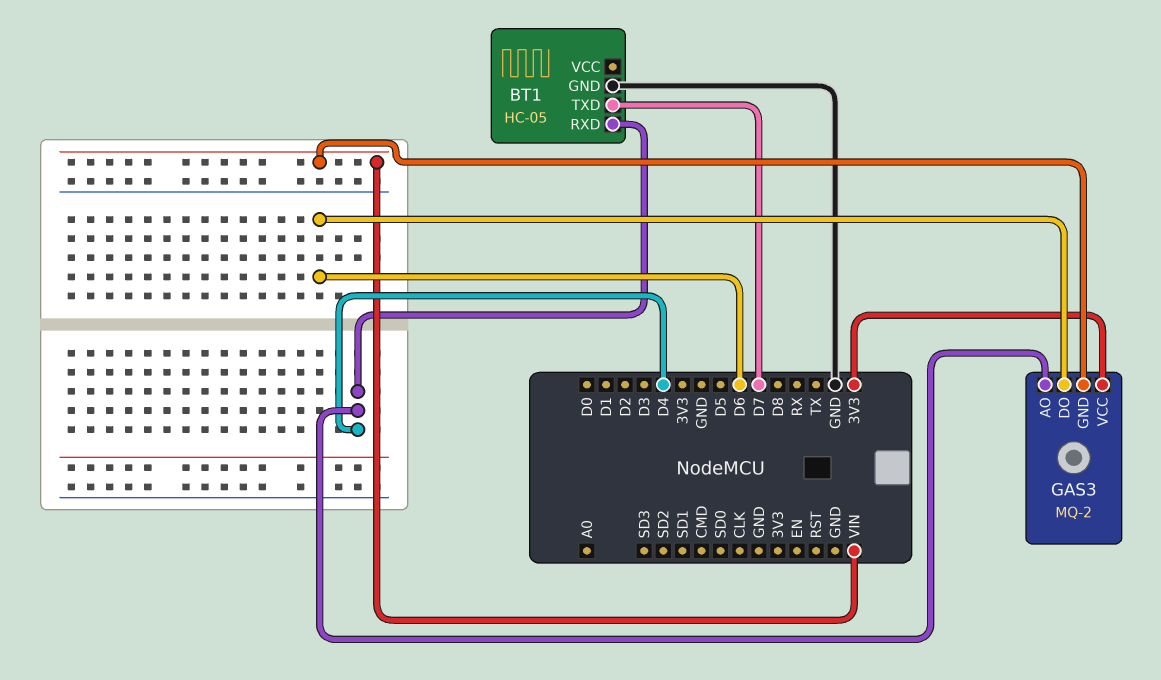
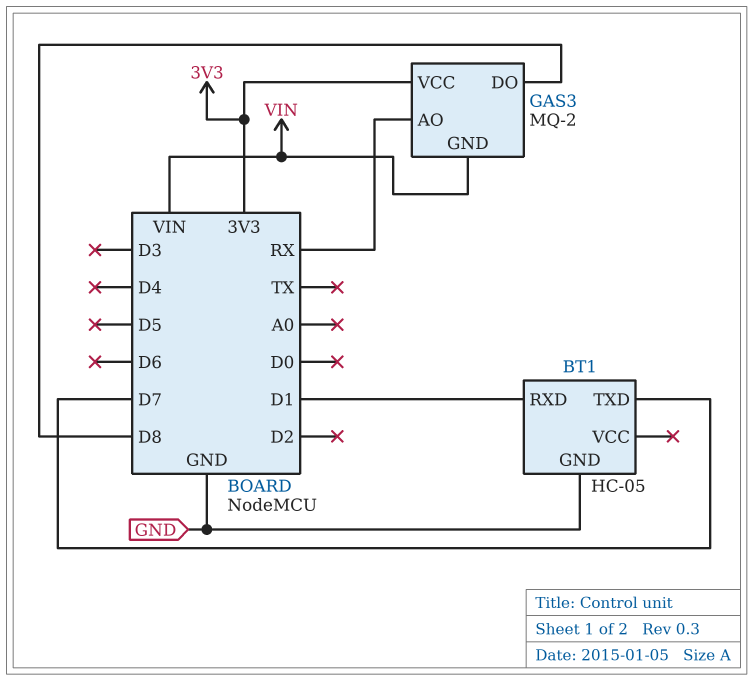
BT1 pin RXD: D4 -> D1
GAS3 pin AO: D4 -> RX
GAS3 pin DO: D6 -> D8

